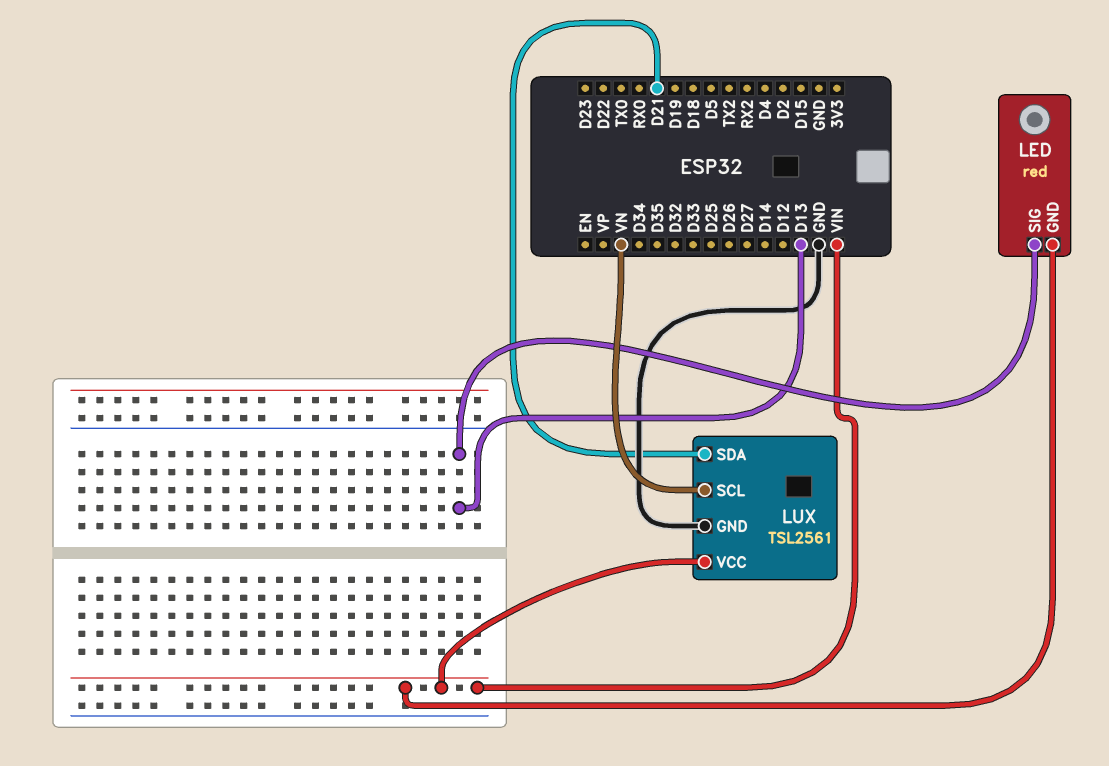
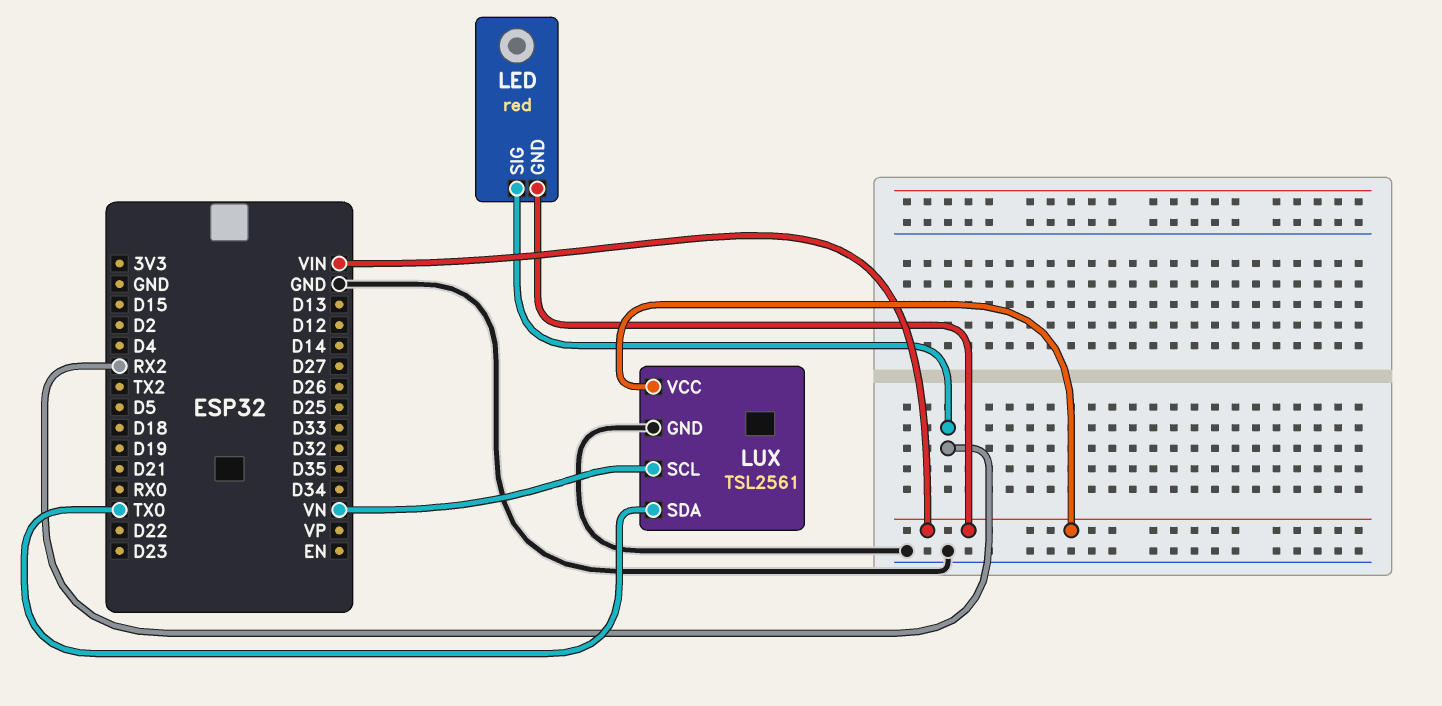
LED pin SIG: D13 -> RX2
LUX pin SDA: D21 -> TX0

